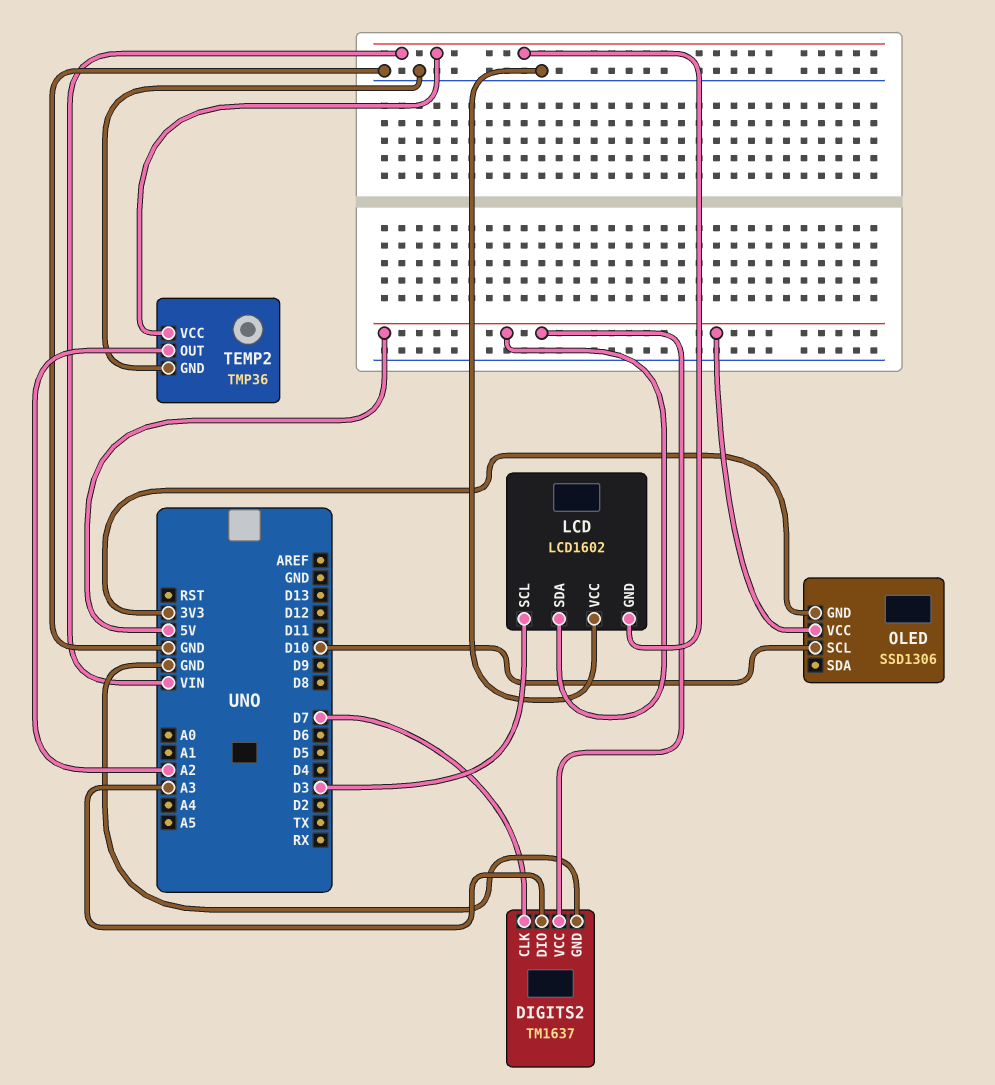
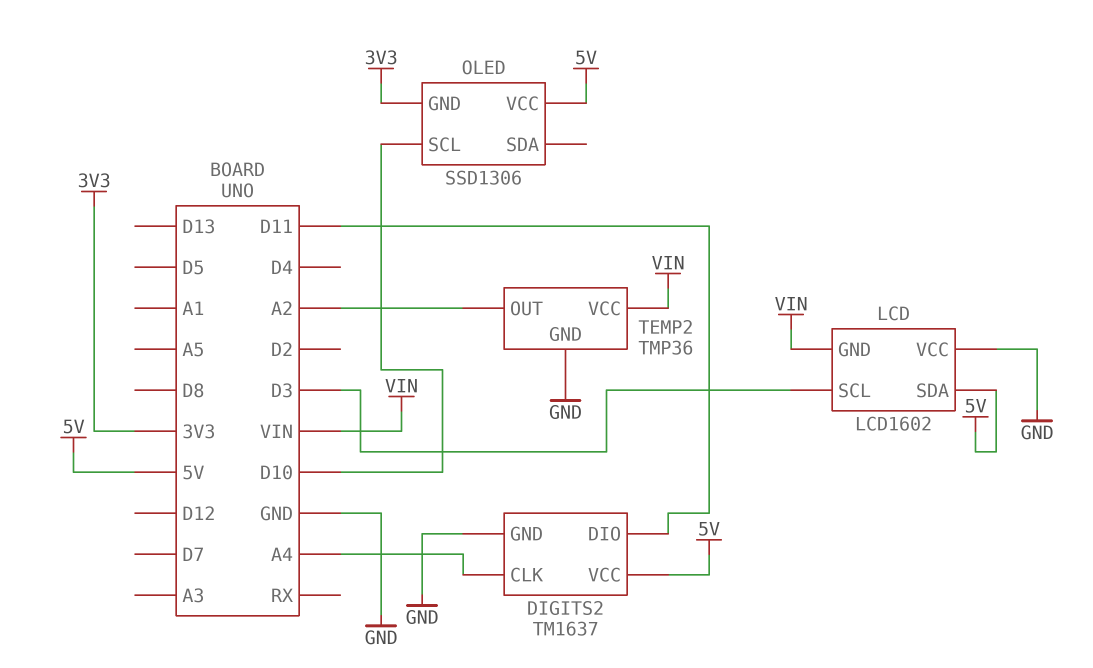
DIGITS2 pin CLK: D7 -> A4
DIGITS2 pin DIO: A3 -> D11

